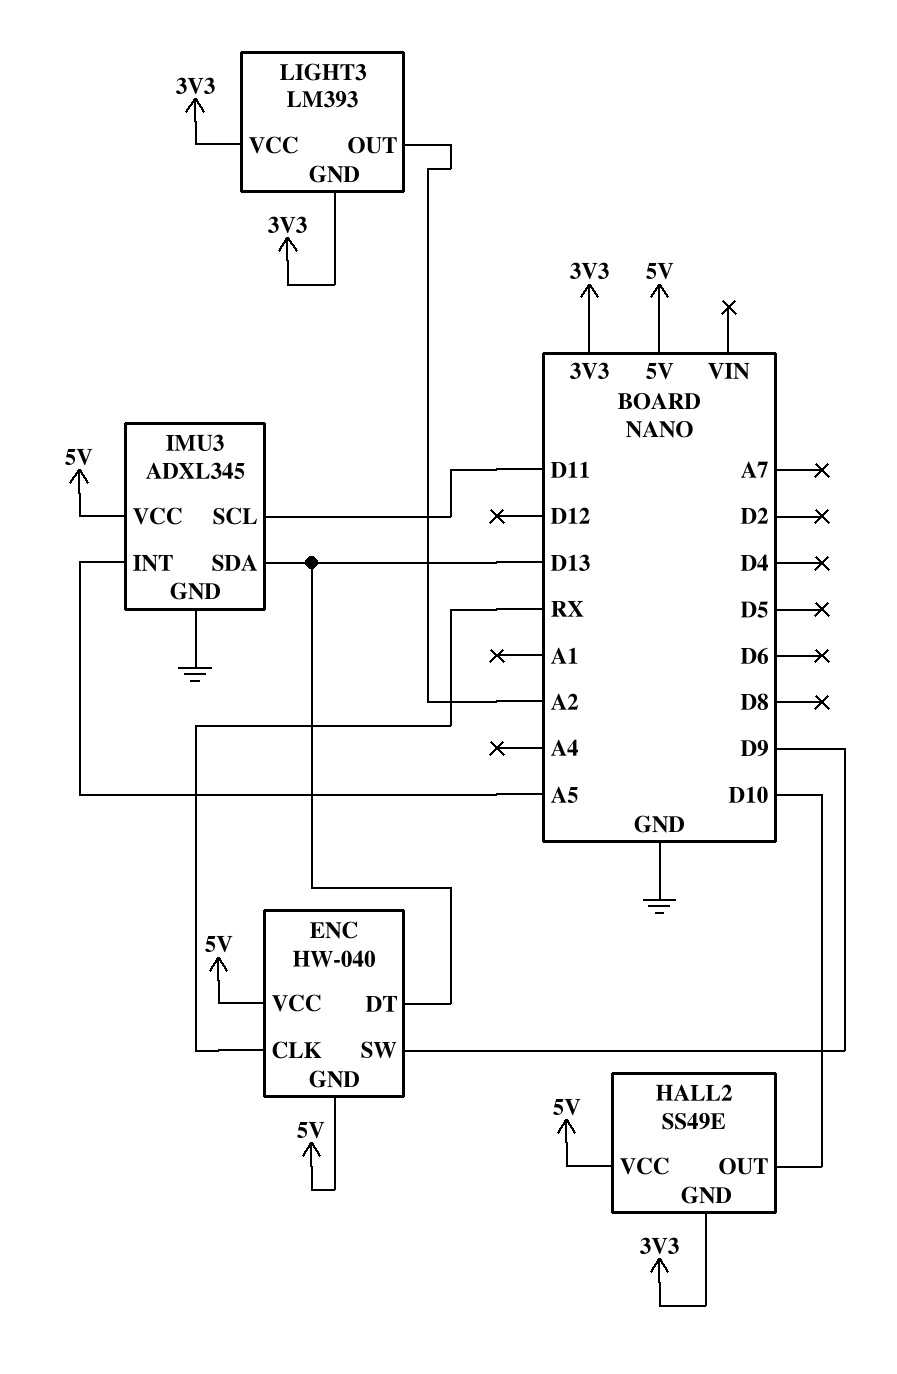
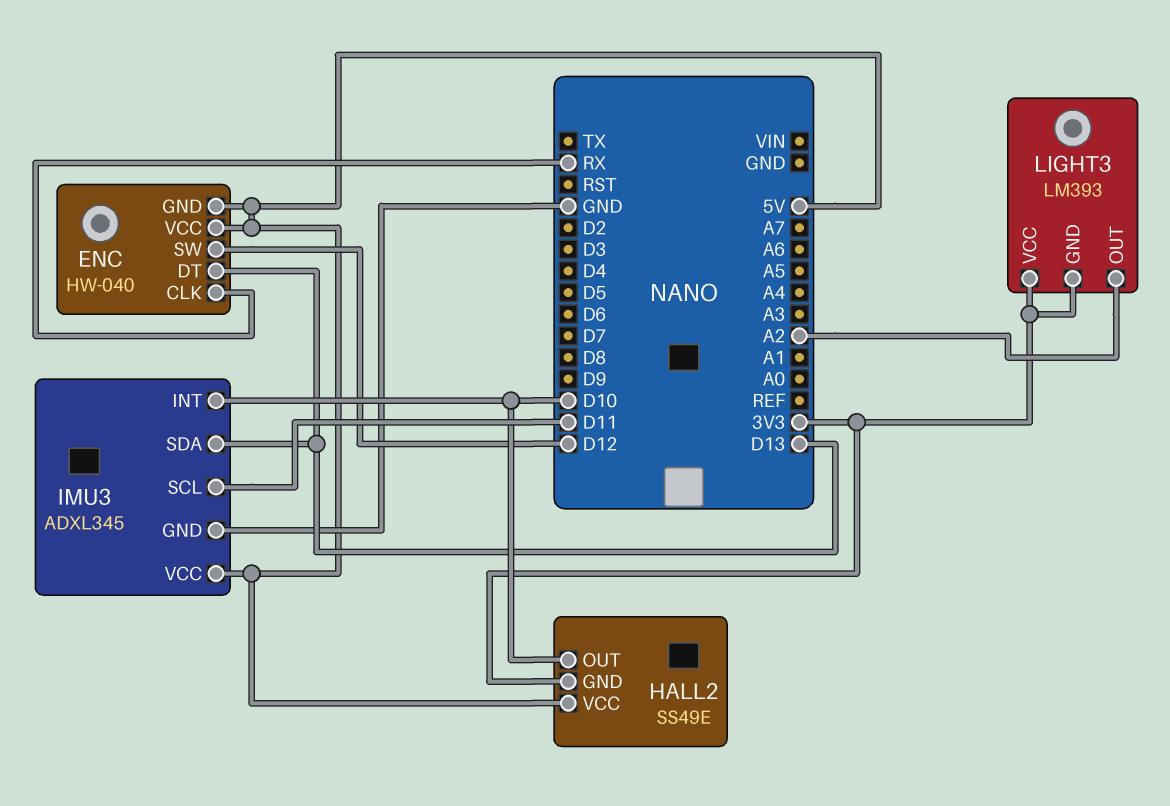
ENC pin SW: D9 -> D12
IMU3 pin INT: A5 -> D10

